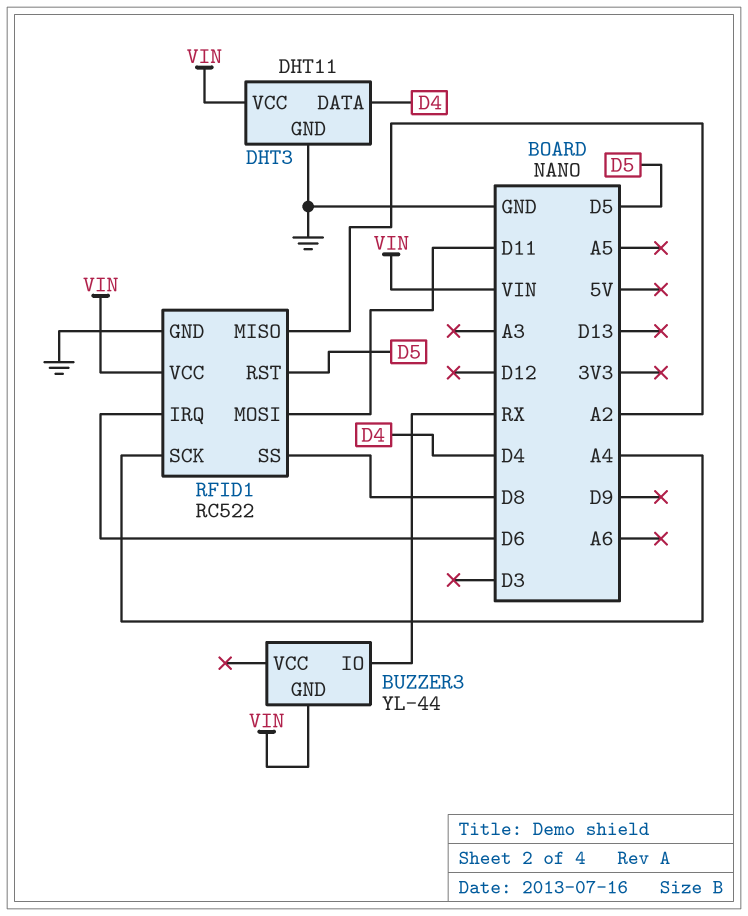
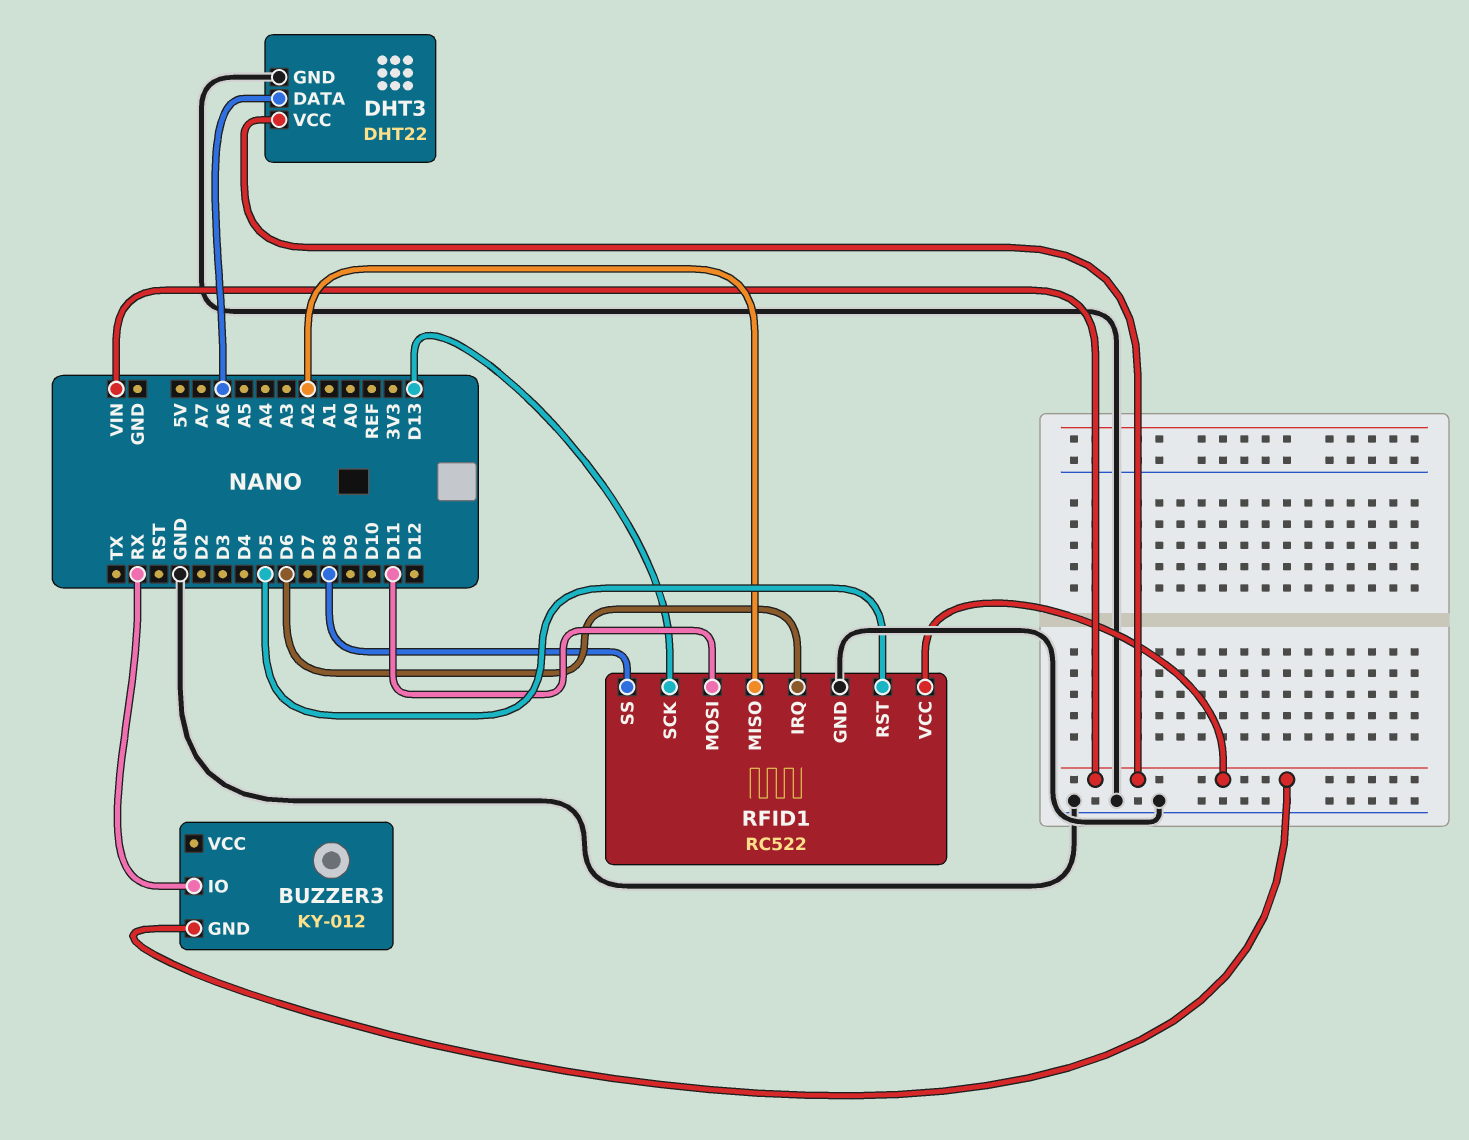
BUZZER3: YL-44 -> KY-012
DHT3: DHT11 -> DHT22
DHT3 pin DATA: D4 -> A6
RFID1 pin SCK: A4 -> D13

